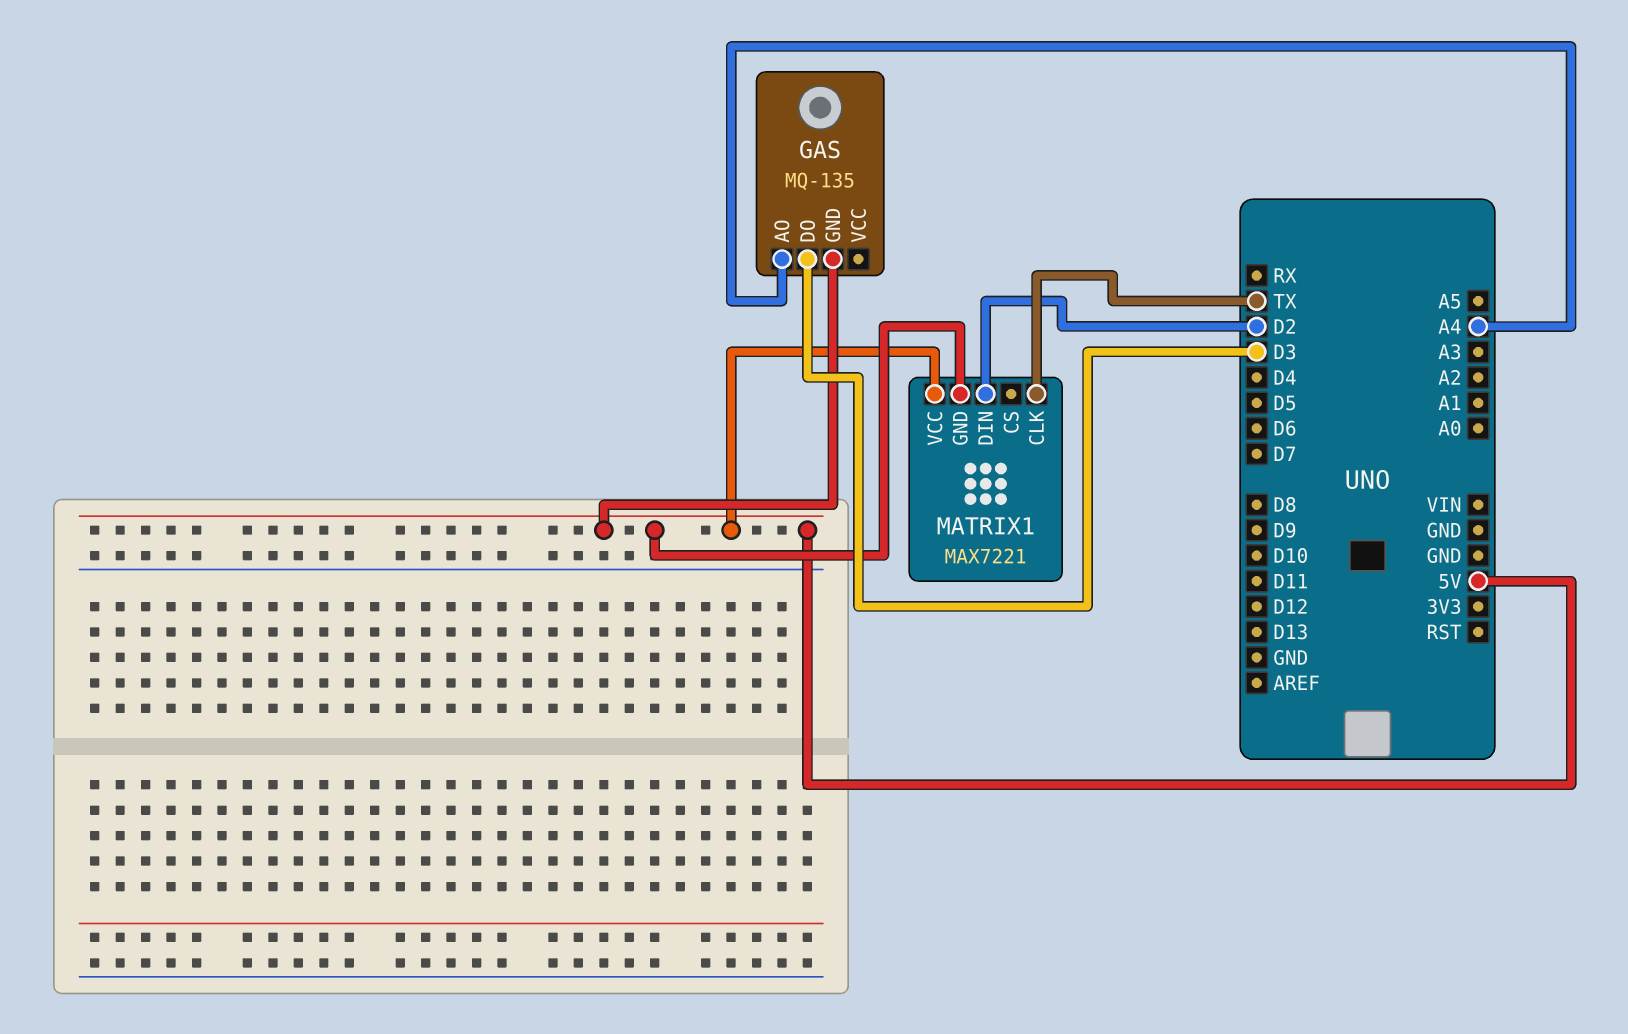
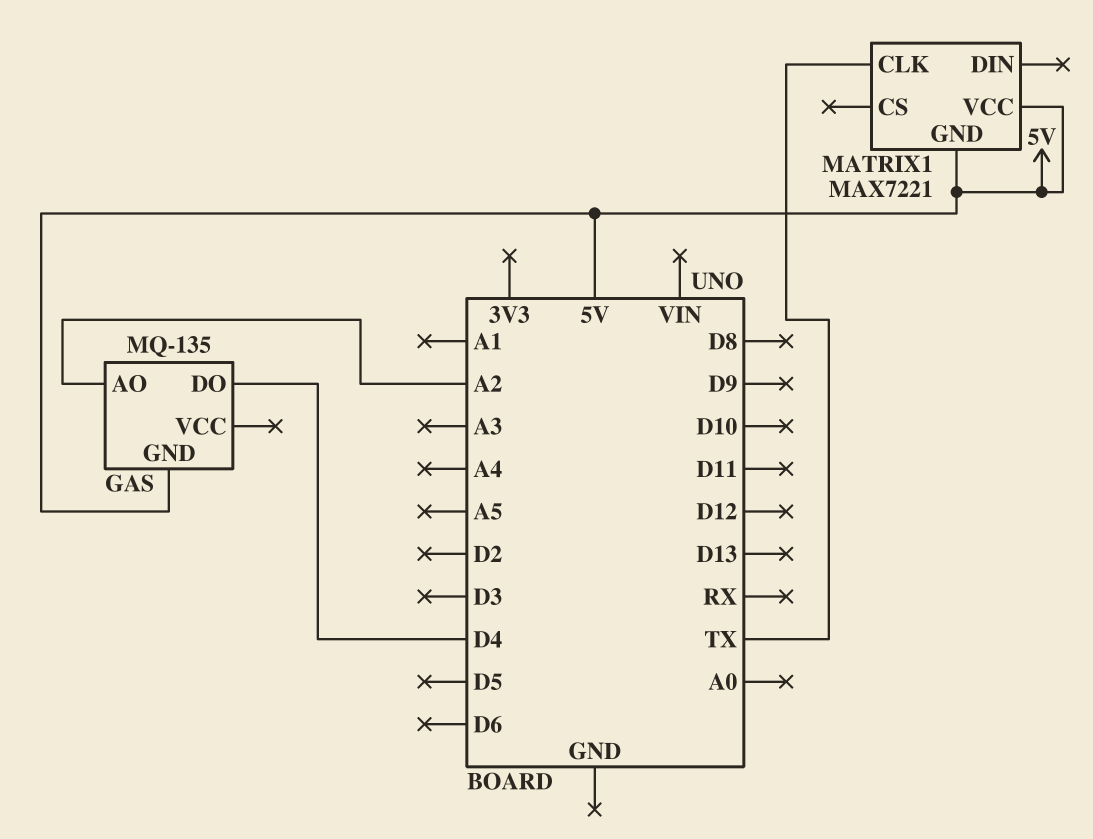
GAS pin AO: A4 -> A2
GAS pin DO: D3 -> D4
MATRIX1 pin DIN: D2 -> none

